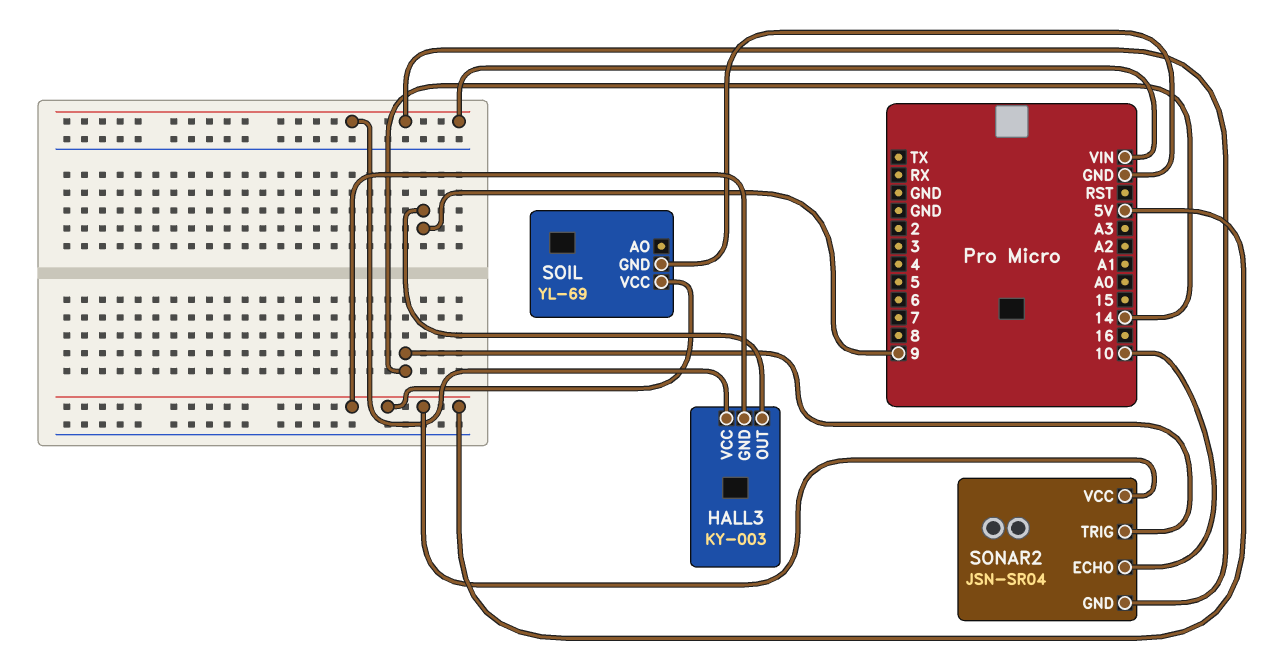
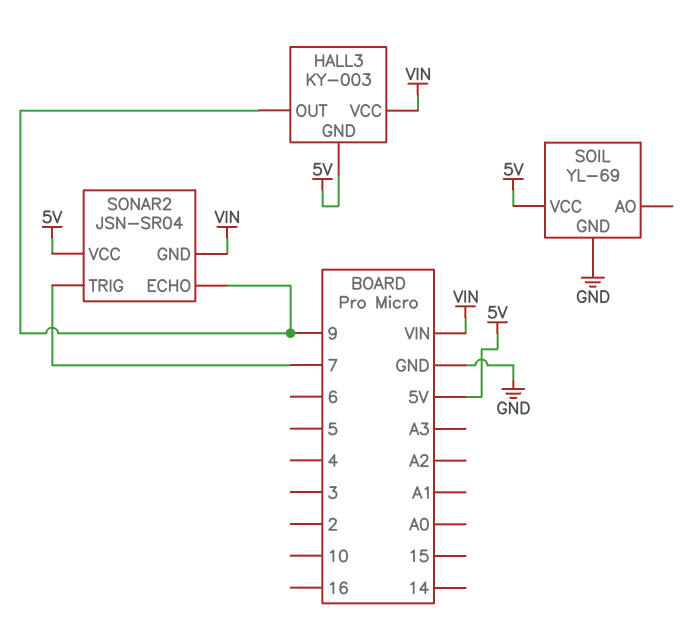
SONAR2 pin ECHO: 10 -> 9
SONAR2 pin TRIG: 14 -> 7

